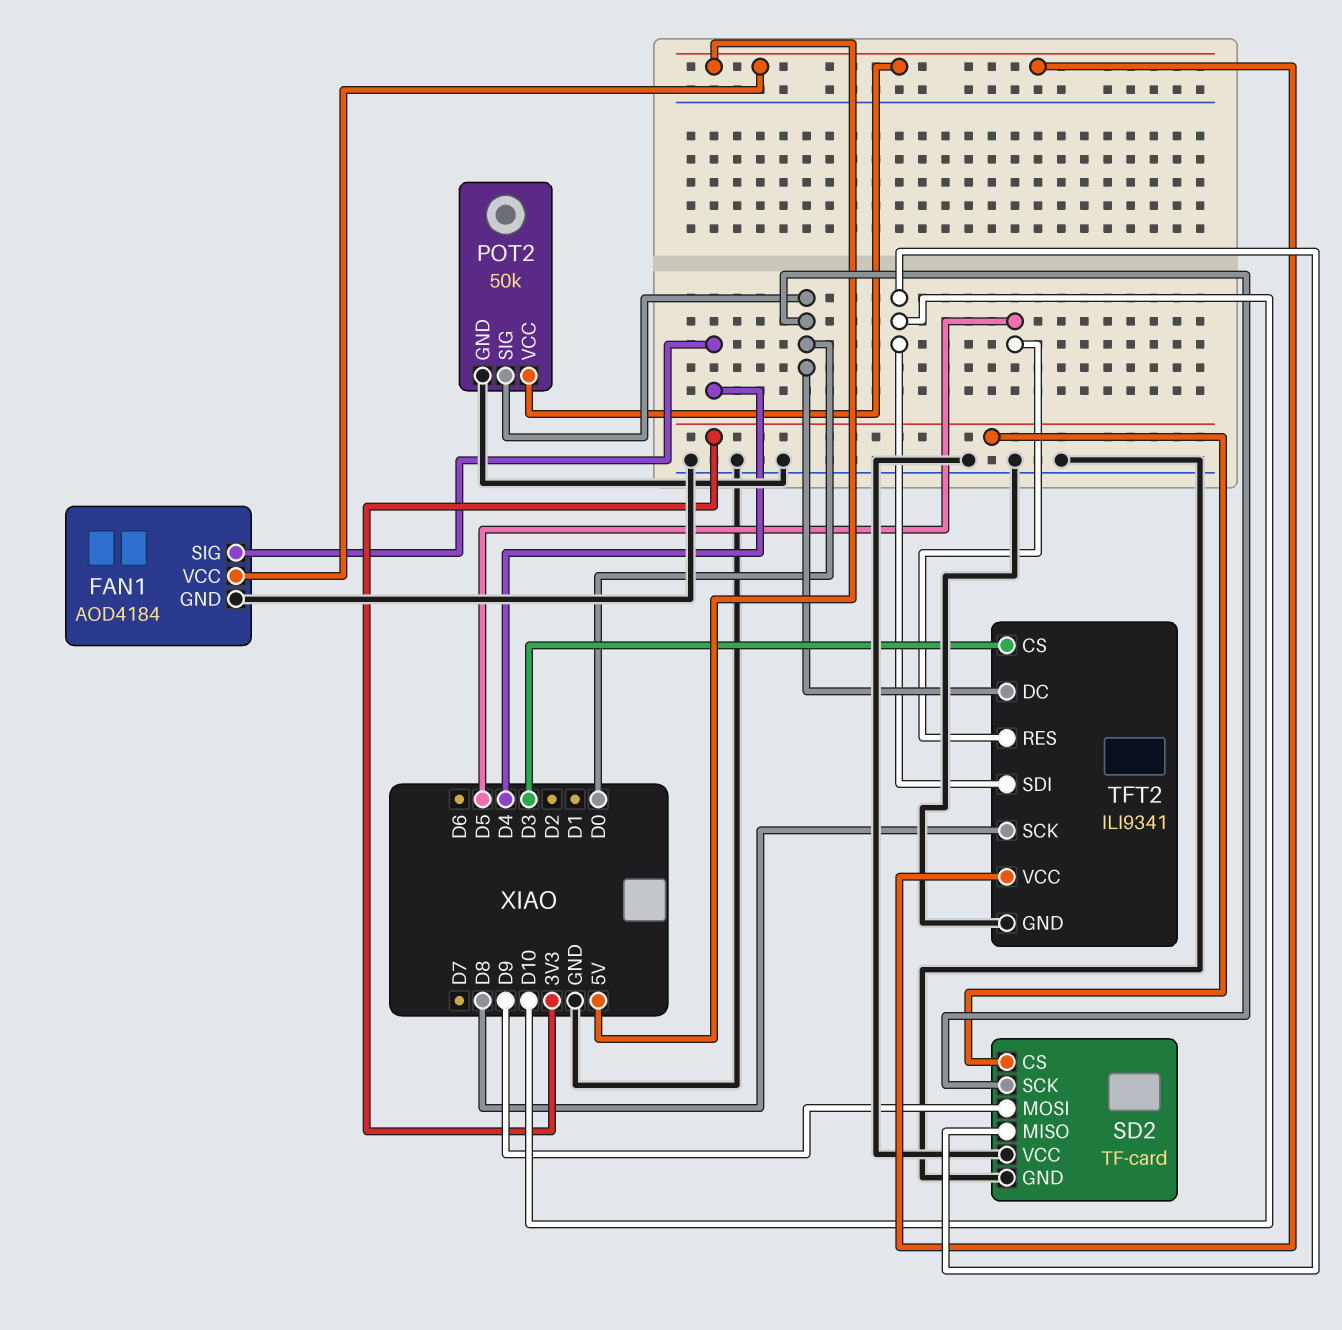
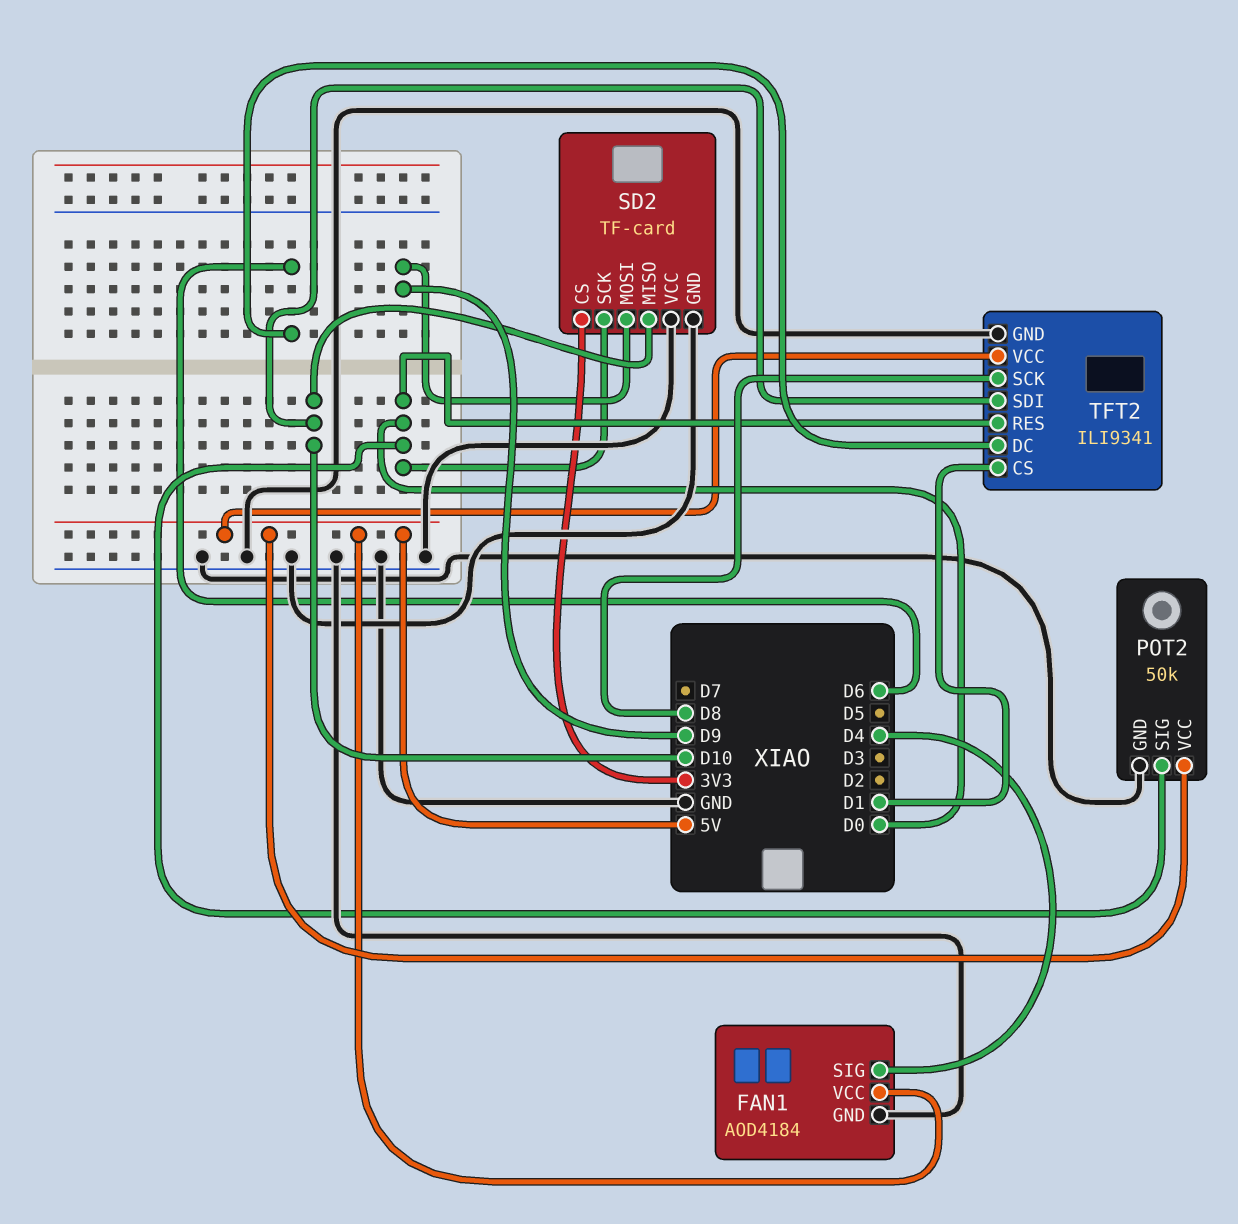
TFT2 pin CS: D3 -> D1
TFT2 pin DC: D0 -> D6
TFT2 pin RES: D5 -> D0

